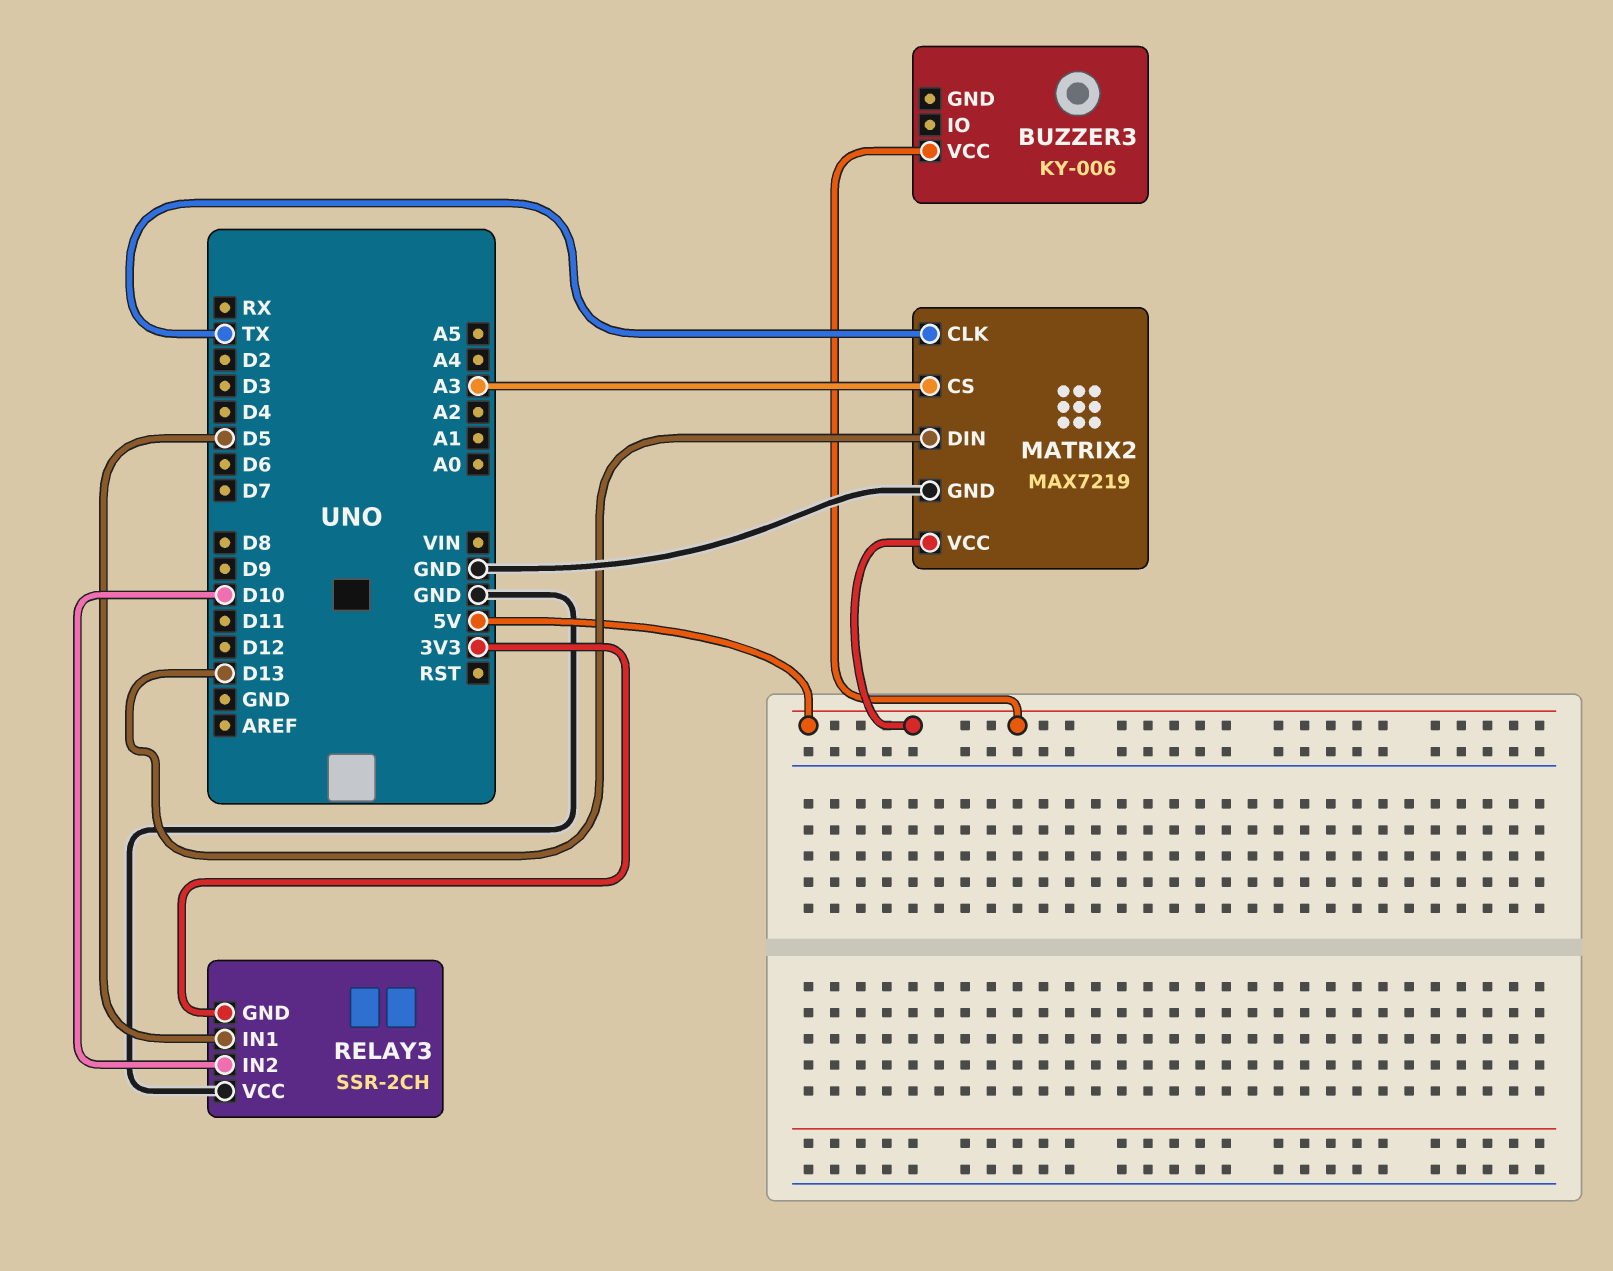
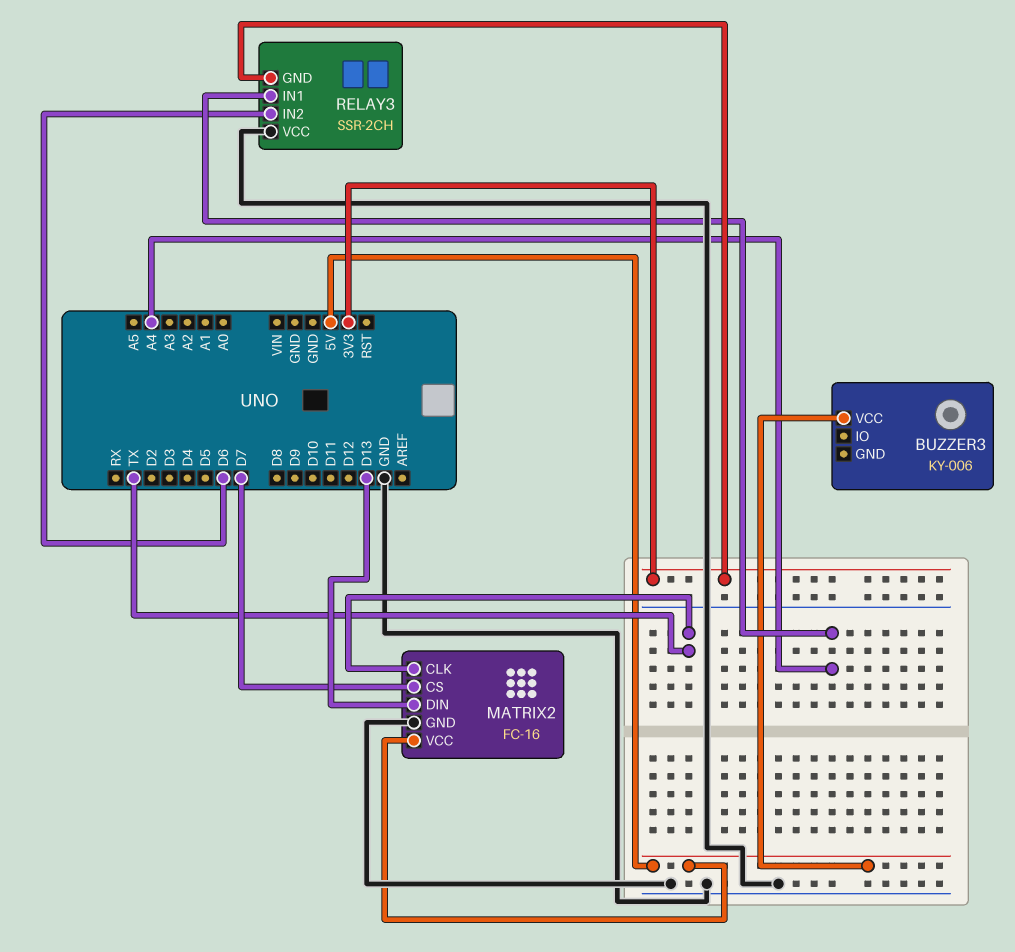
MATRIX2: MAX7219 -> FC-16
MATRIX2 pin CS: A3 -> D7
RELAY3 pin IN1: D5 -> A4
RELAY3 pin IN2: D10 -> D6

